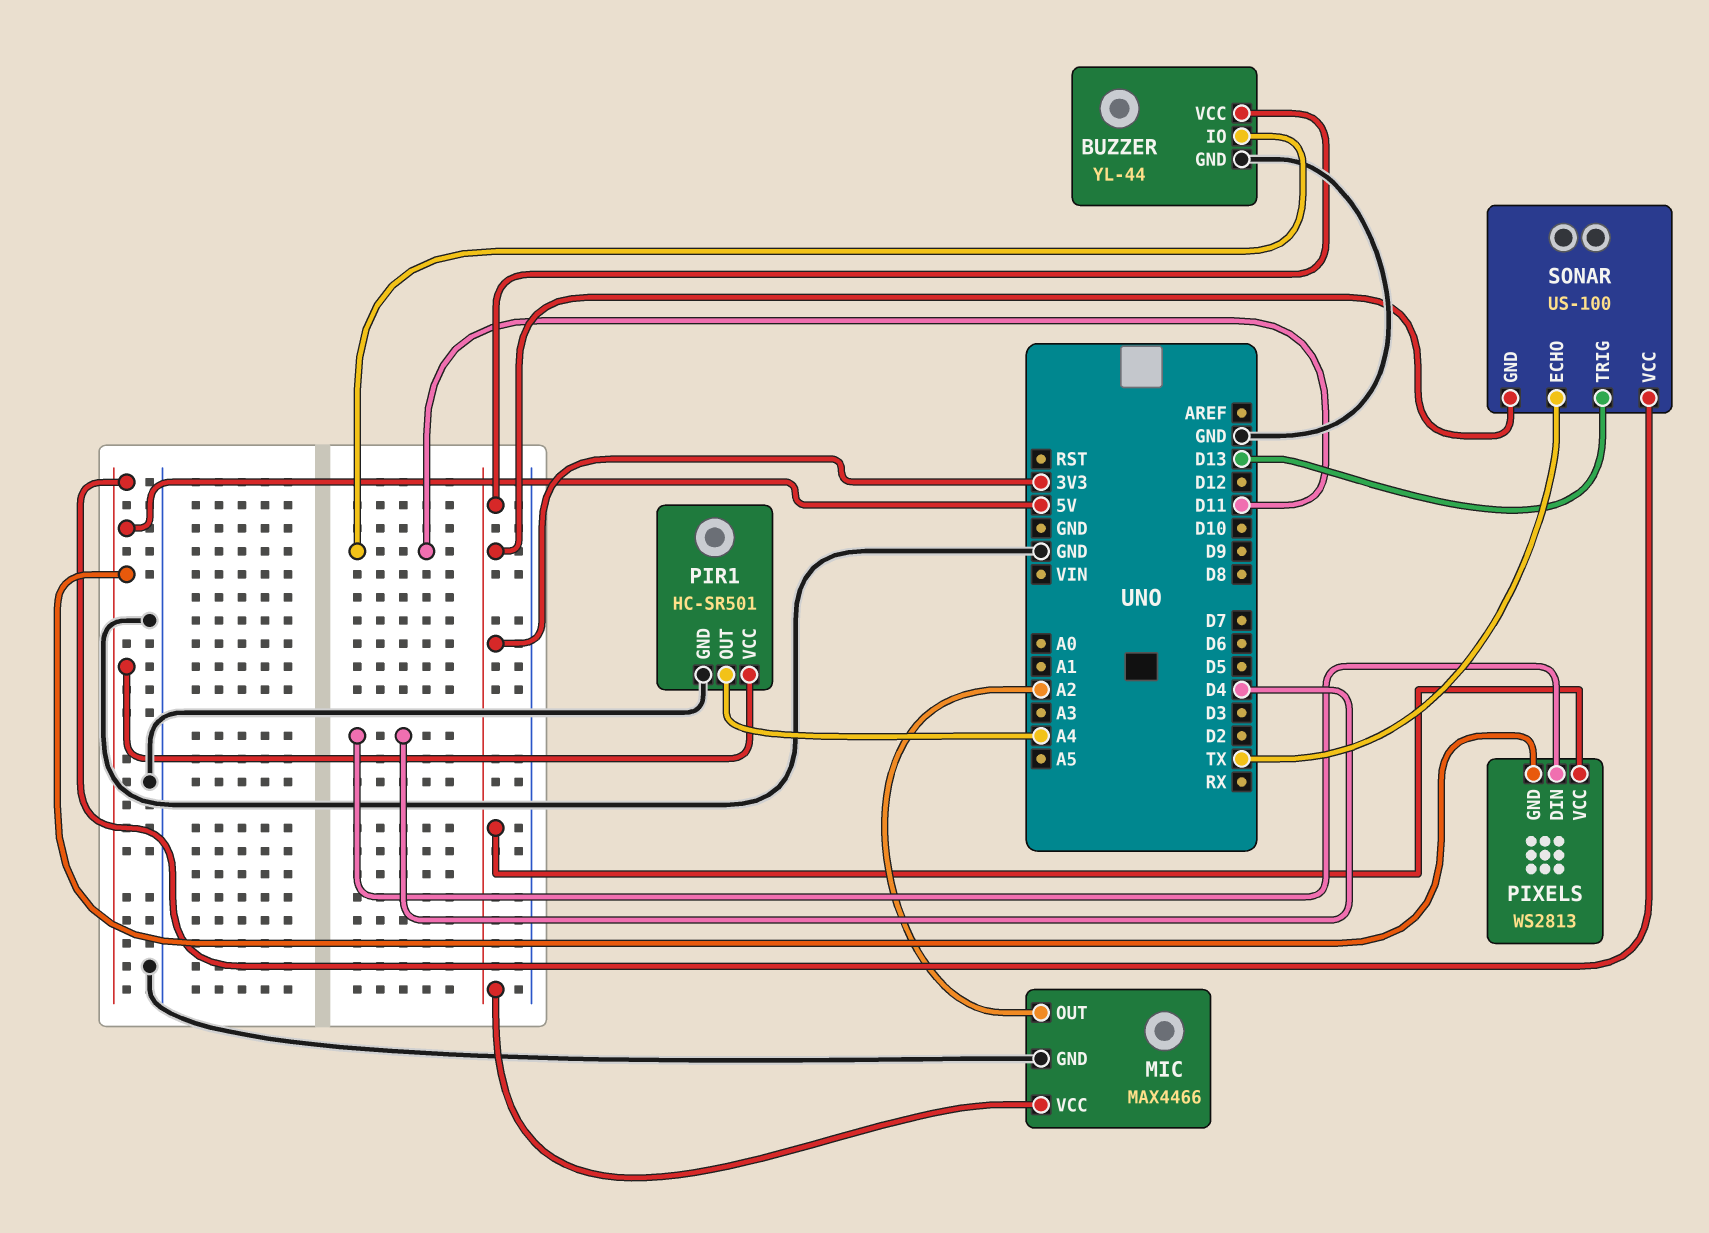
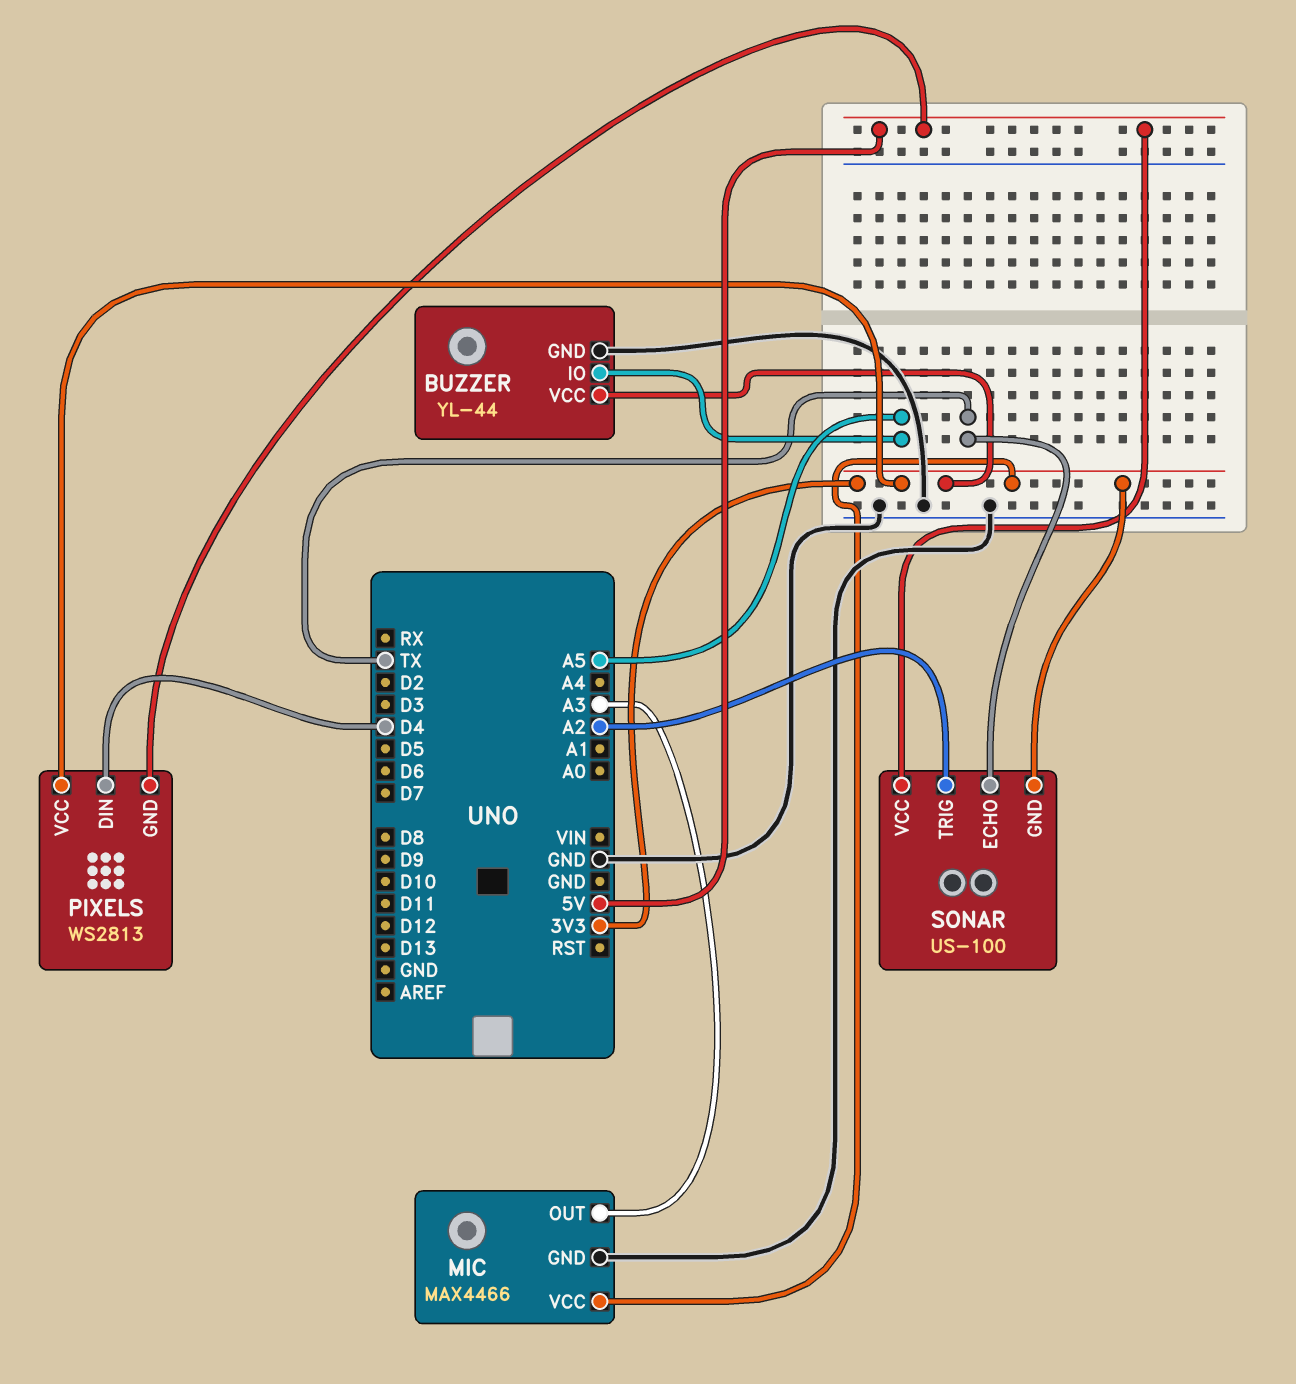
BUZZER pin IO: D11 -> A5
MIC pin OUT: A2 -> A3
PIR1: HC-SR501 -> none
PIR1 pin GND: GND -> none
PIR1 pin OUT: A4 -> none
PIR1 pin VCC: 5V -> none
SONAR pin TRIG: D13 -> A2

